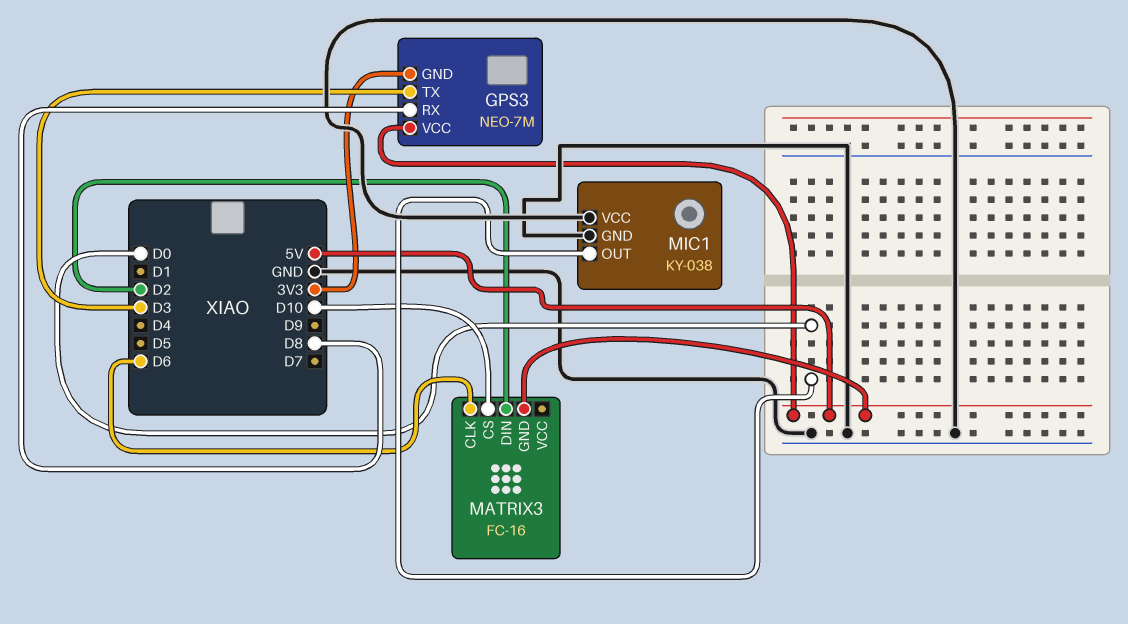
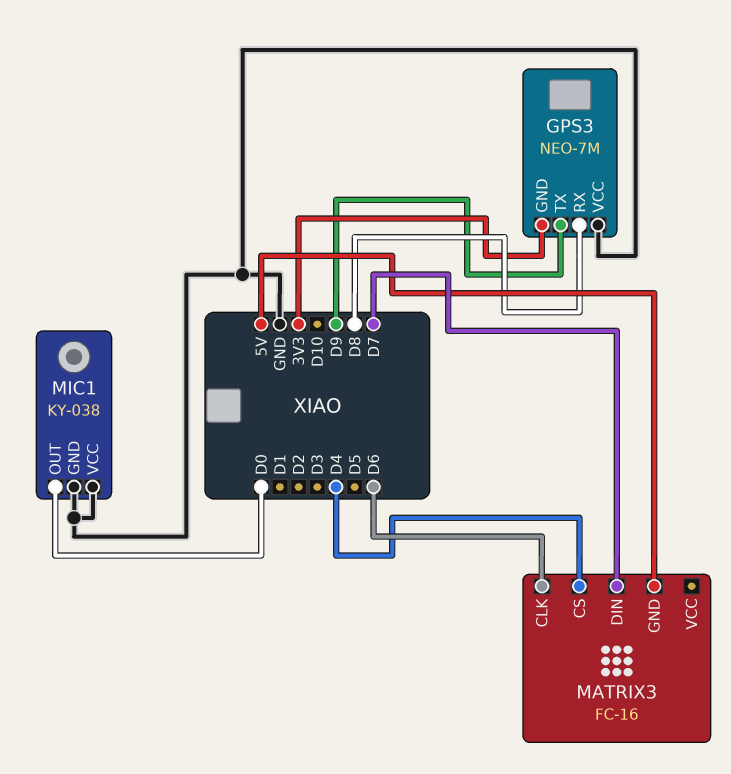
GPS3 pin TX: D3 -> D9
GPS3 pin VCC: 5V -> GND
MATRIX3 pin CS: D10 -> D4
MATRIX3 pin DIN: D2 -> D7

